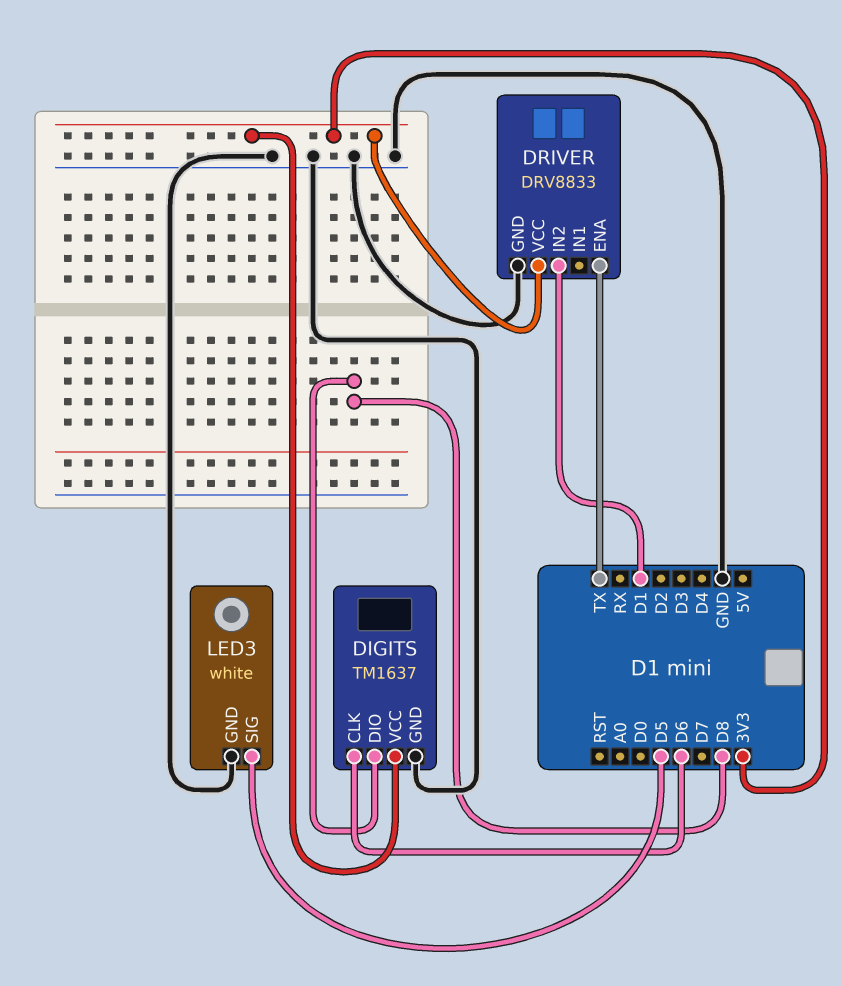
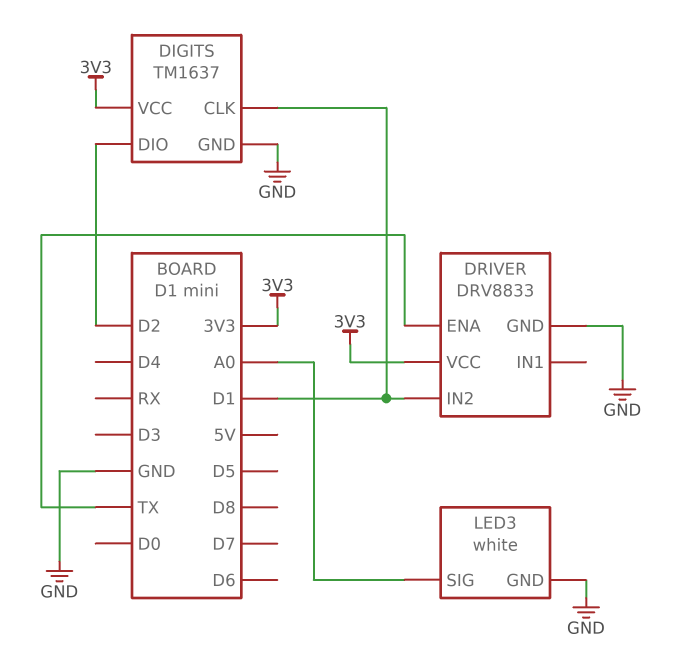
DIGITS pin CLK: D6 -> D1
DIGITS pin DIO: D8 -> D2
LED3 pin SIG: D5 -> A0

